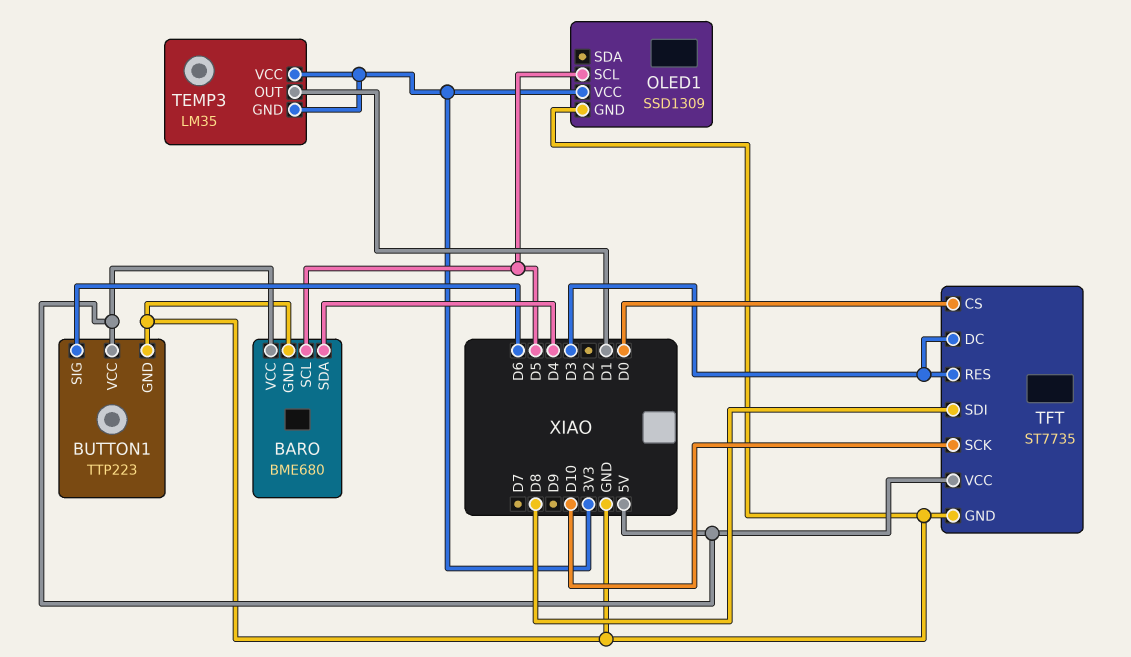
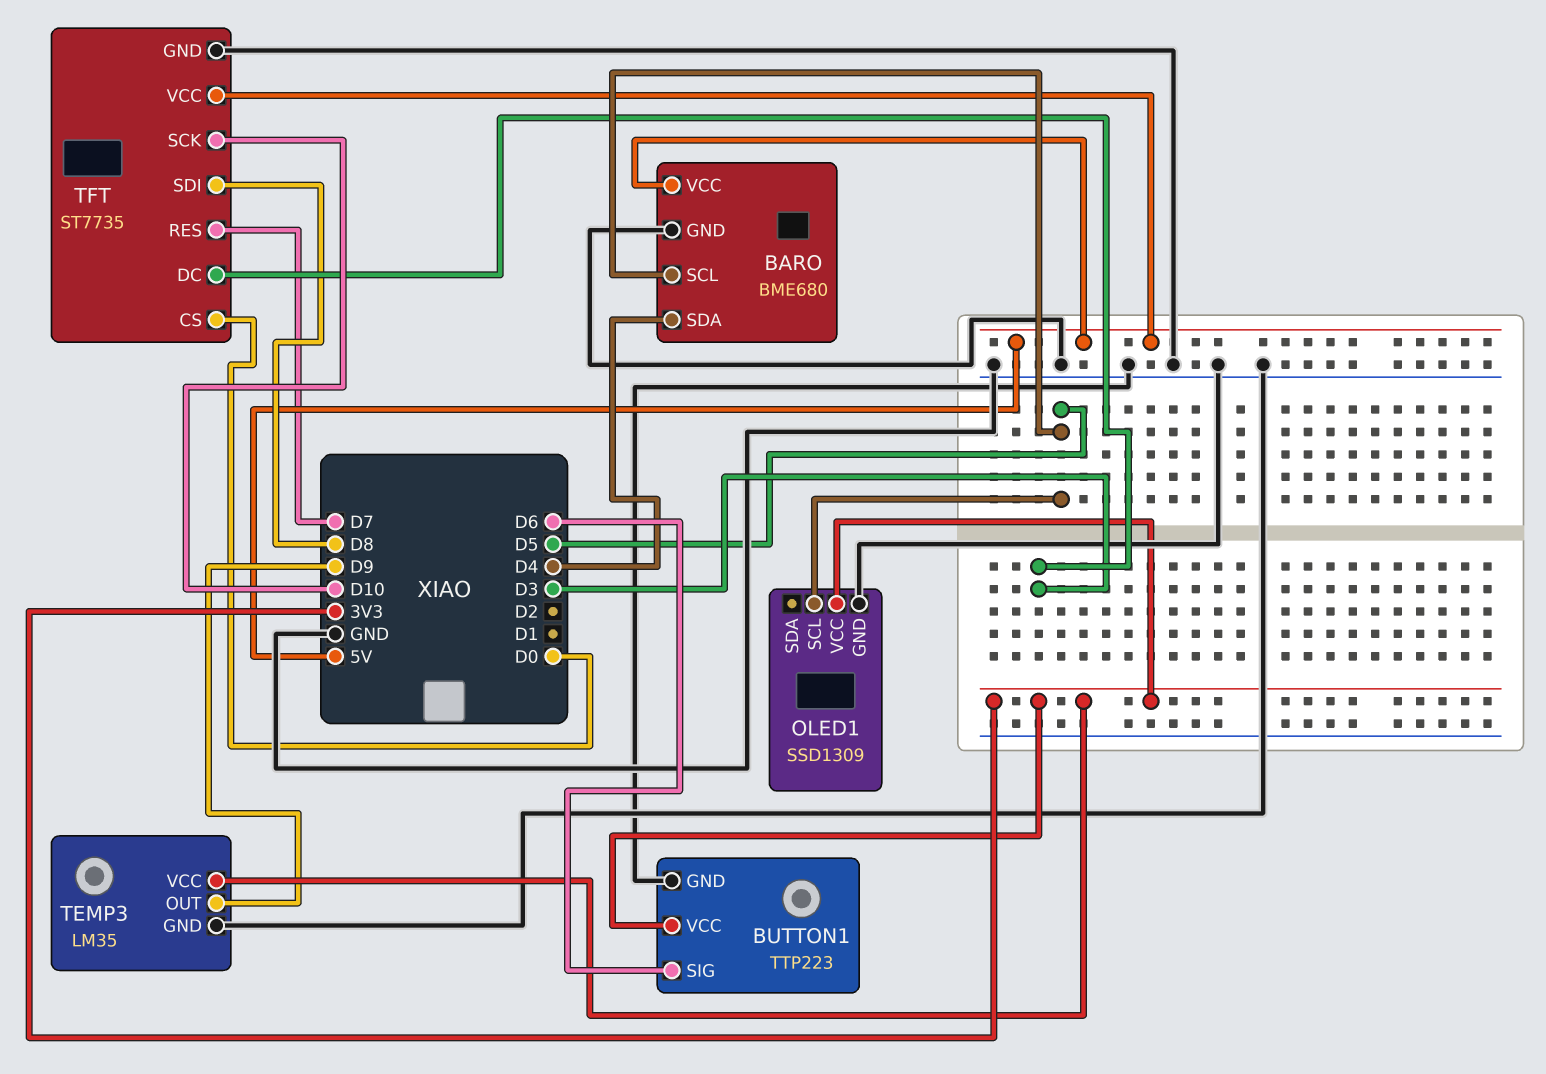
BUTTON1 pin VCC: 5V -> 3V3
TEMP3 pin GND: 3V3 -> GND
TEMP3 pin OUT: D1 -> D9
TFT pin RES: D3 -> D7

